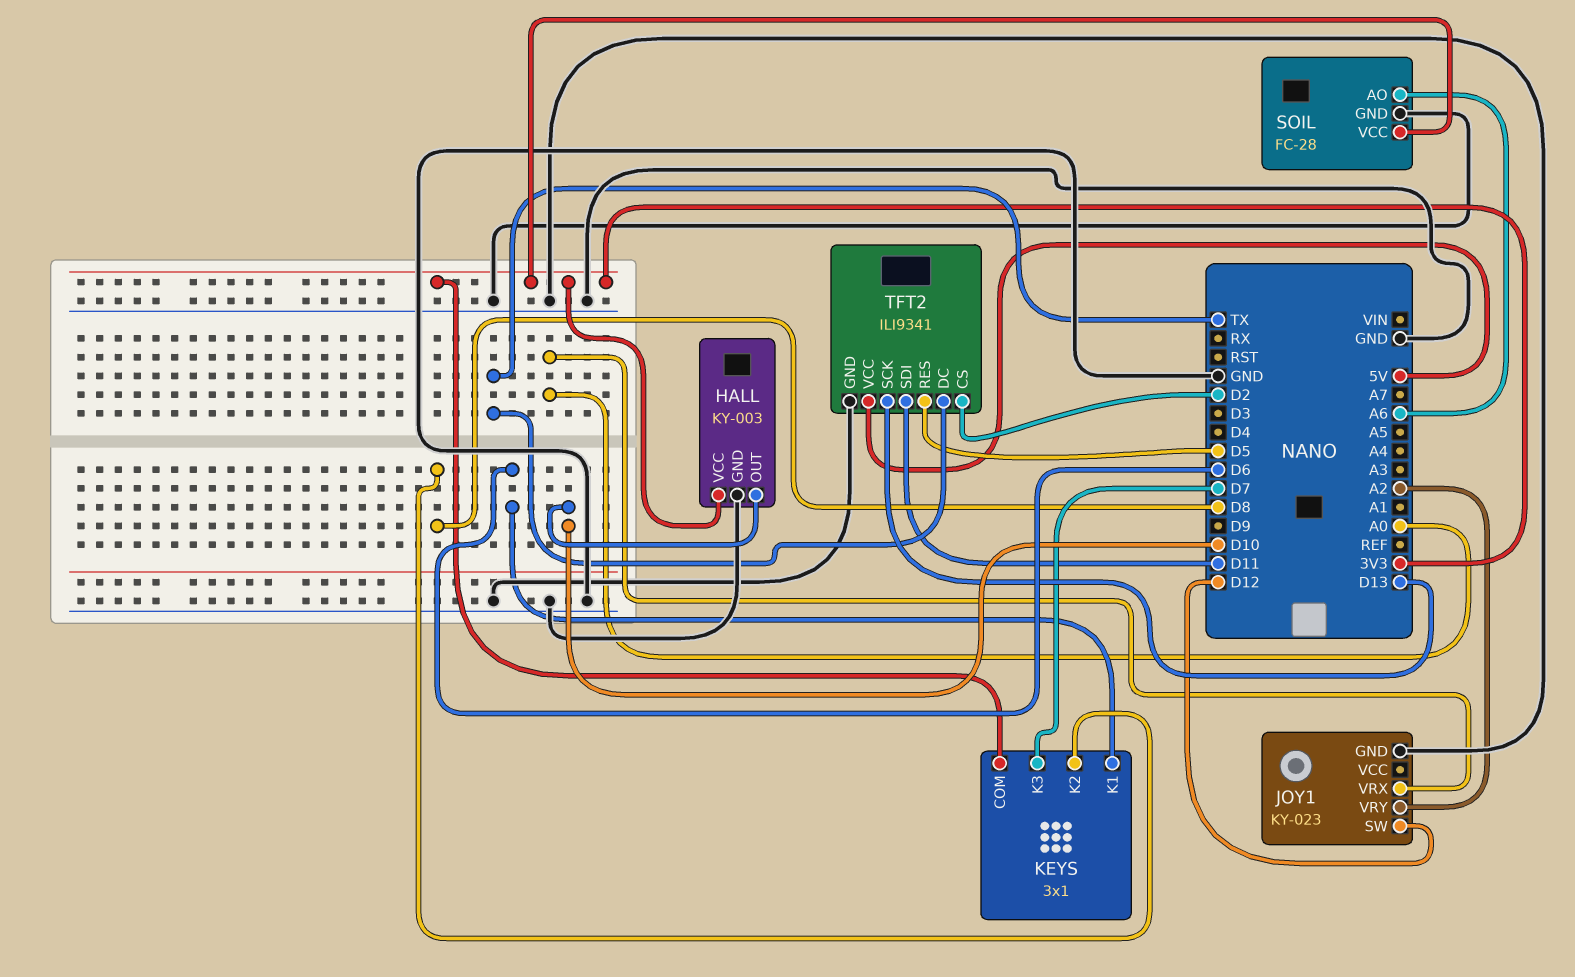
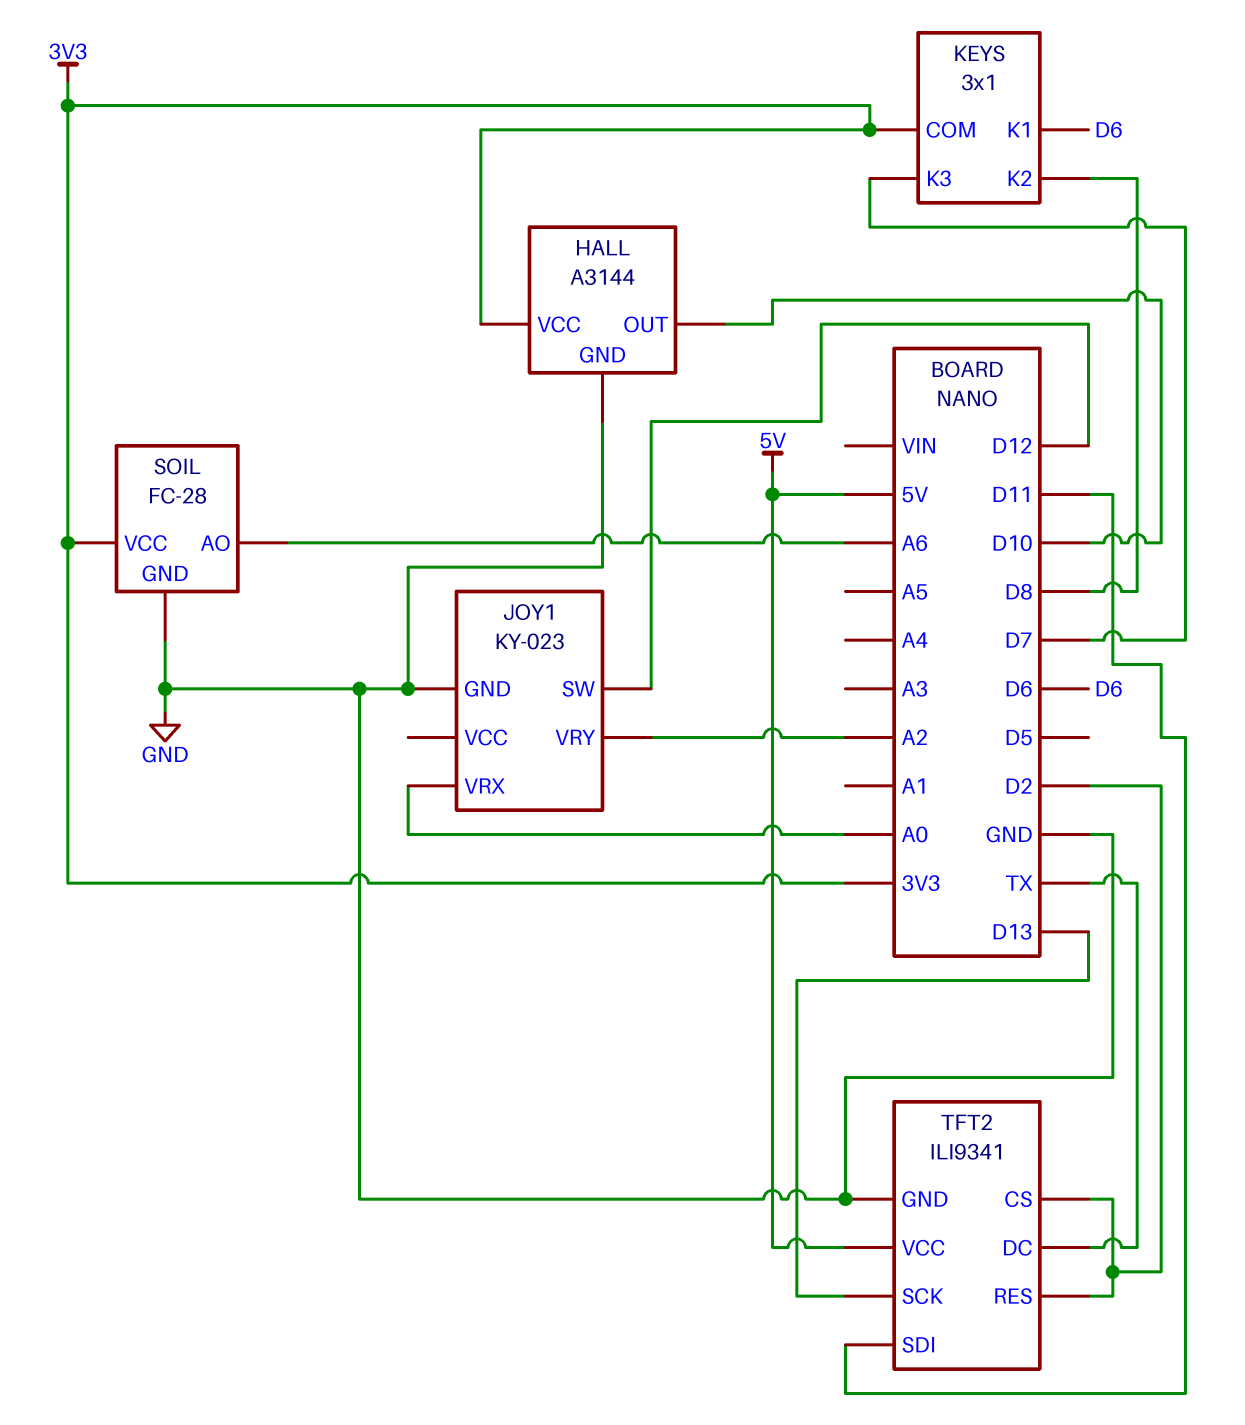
HALL: KY-003 -> A3144
TFT2 pin RES: D5 -> D2

